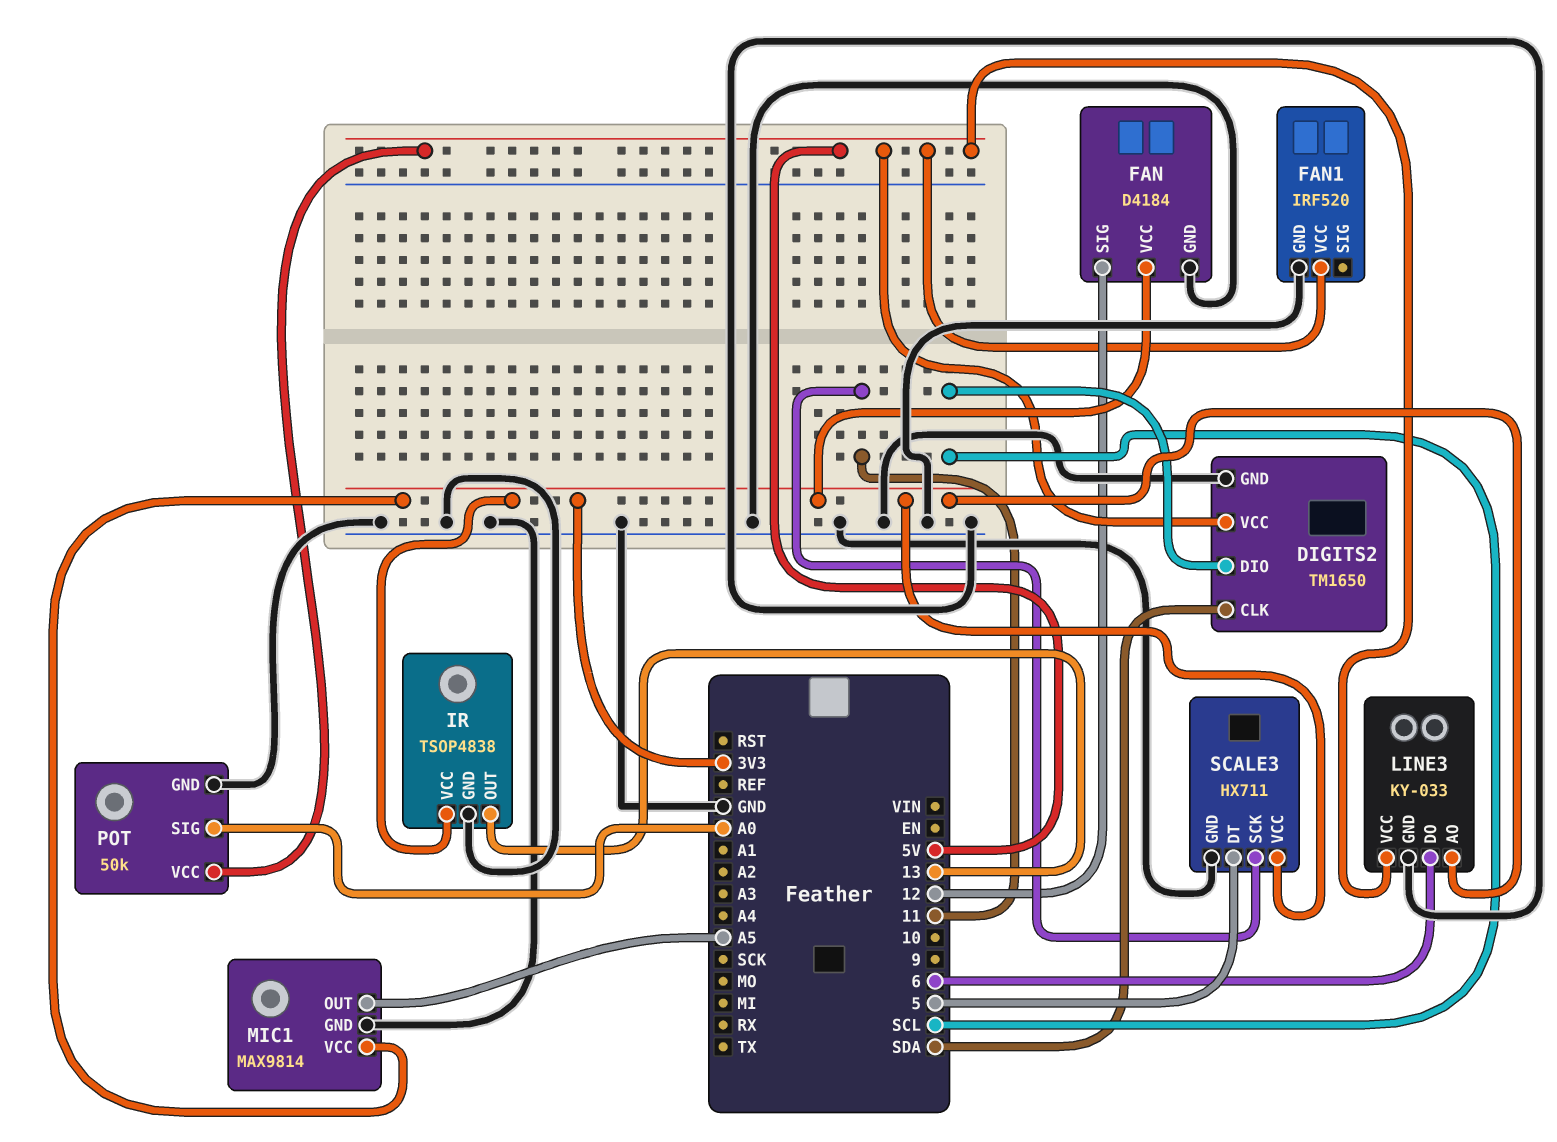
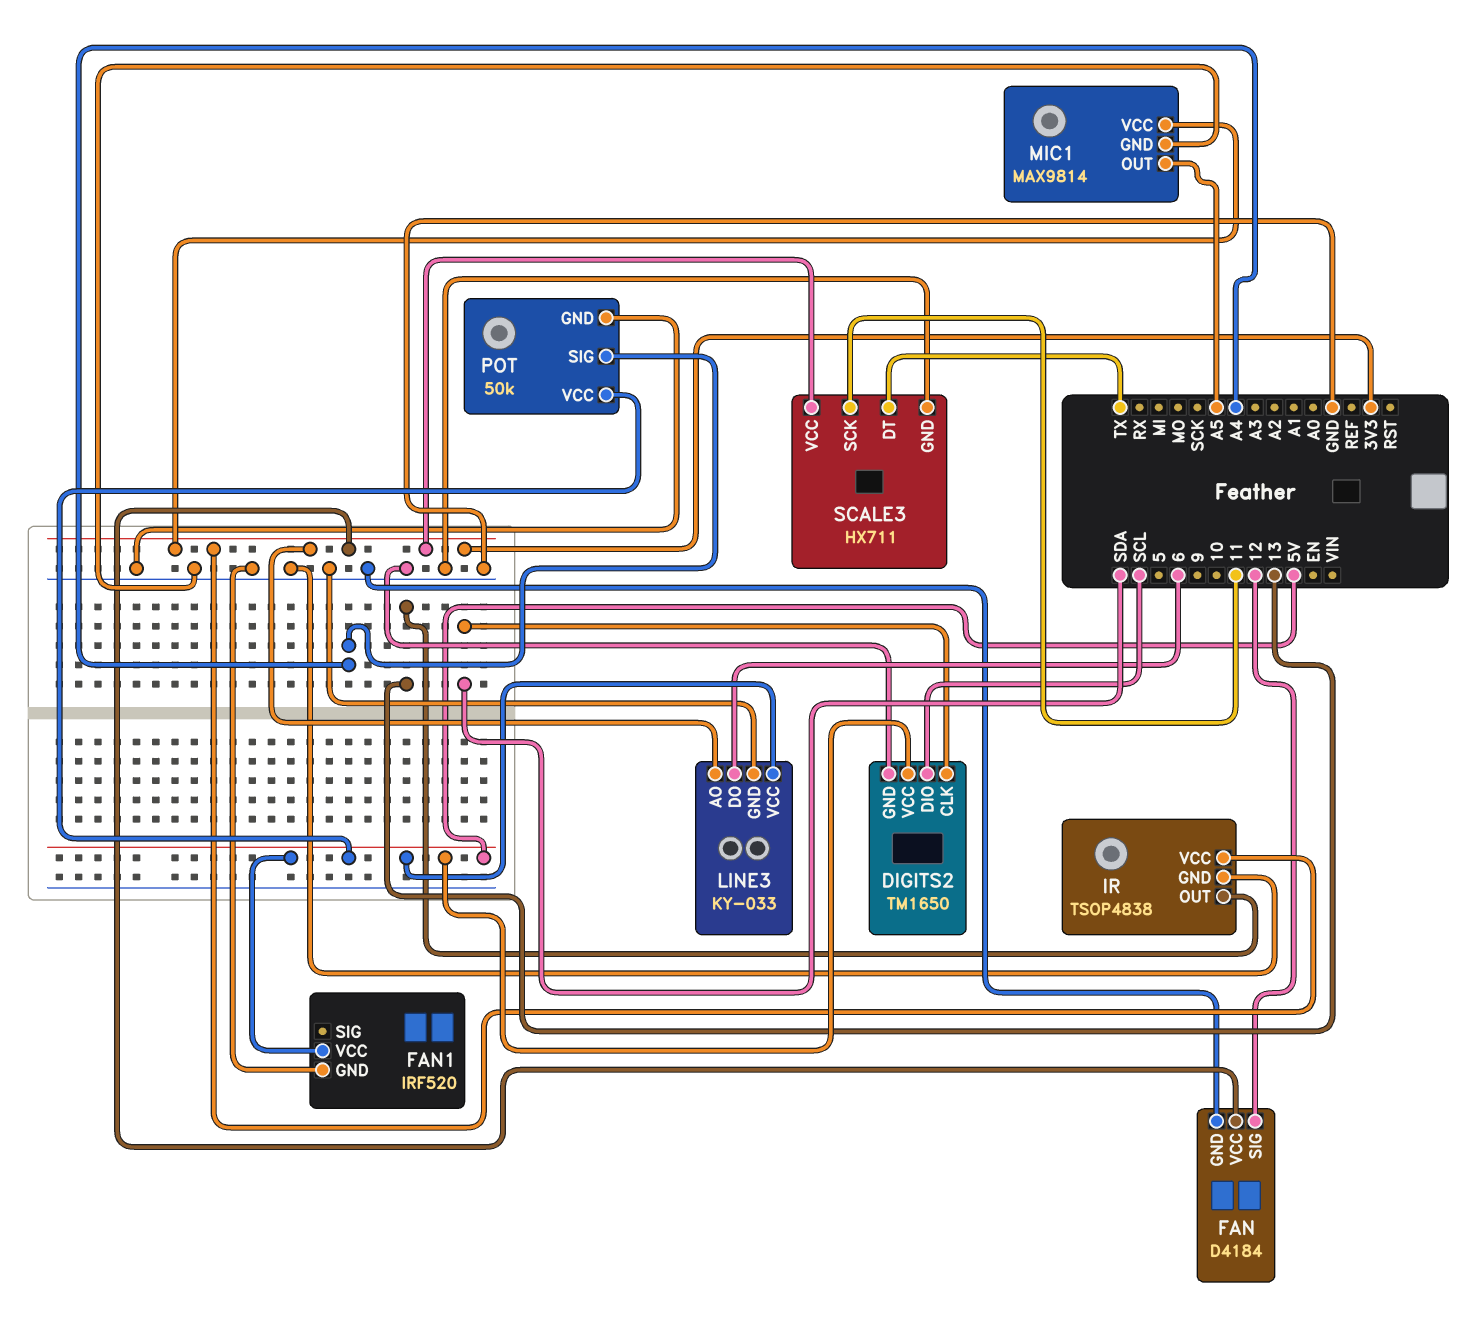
POT pin SIG: A0 -> A4
SCALE3 pin DT: 5 -> TX

